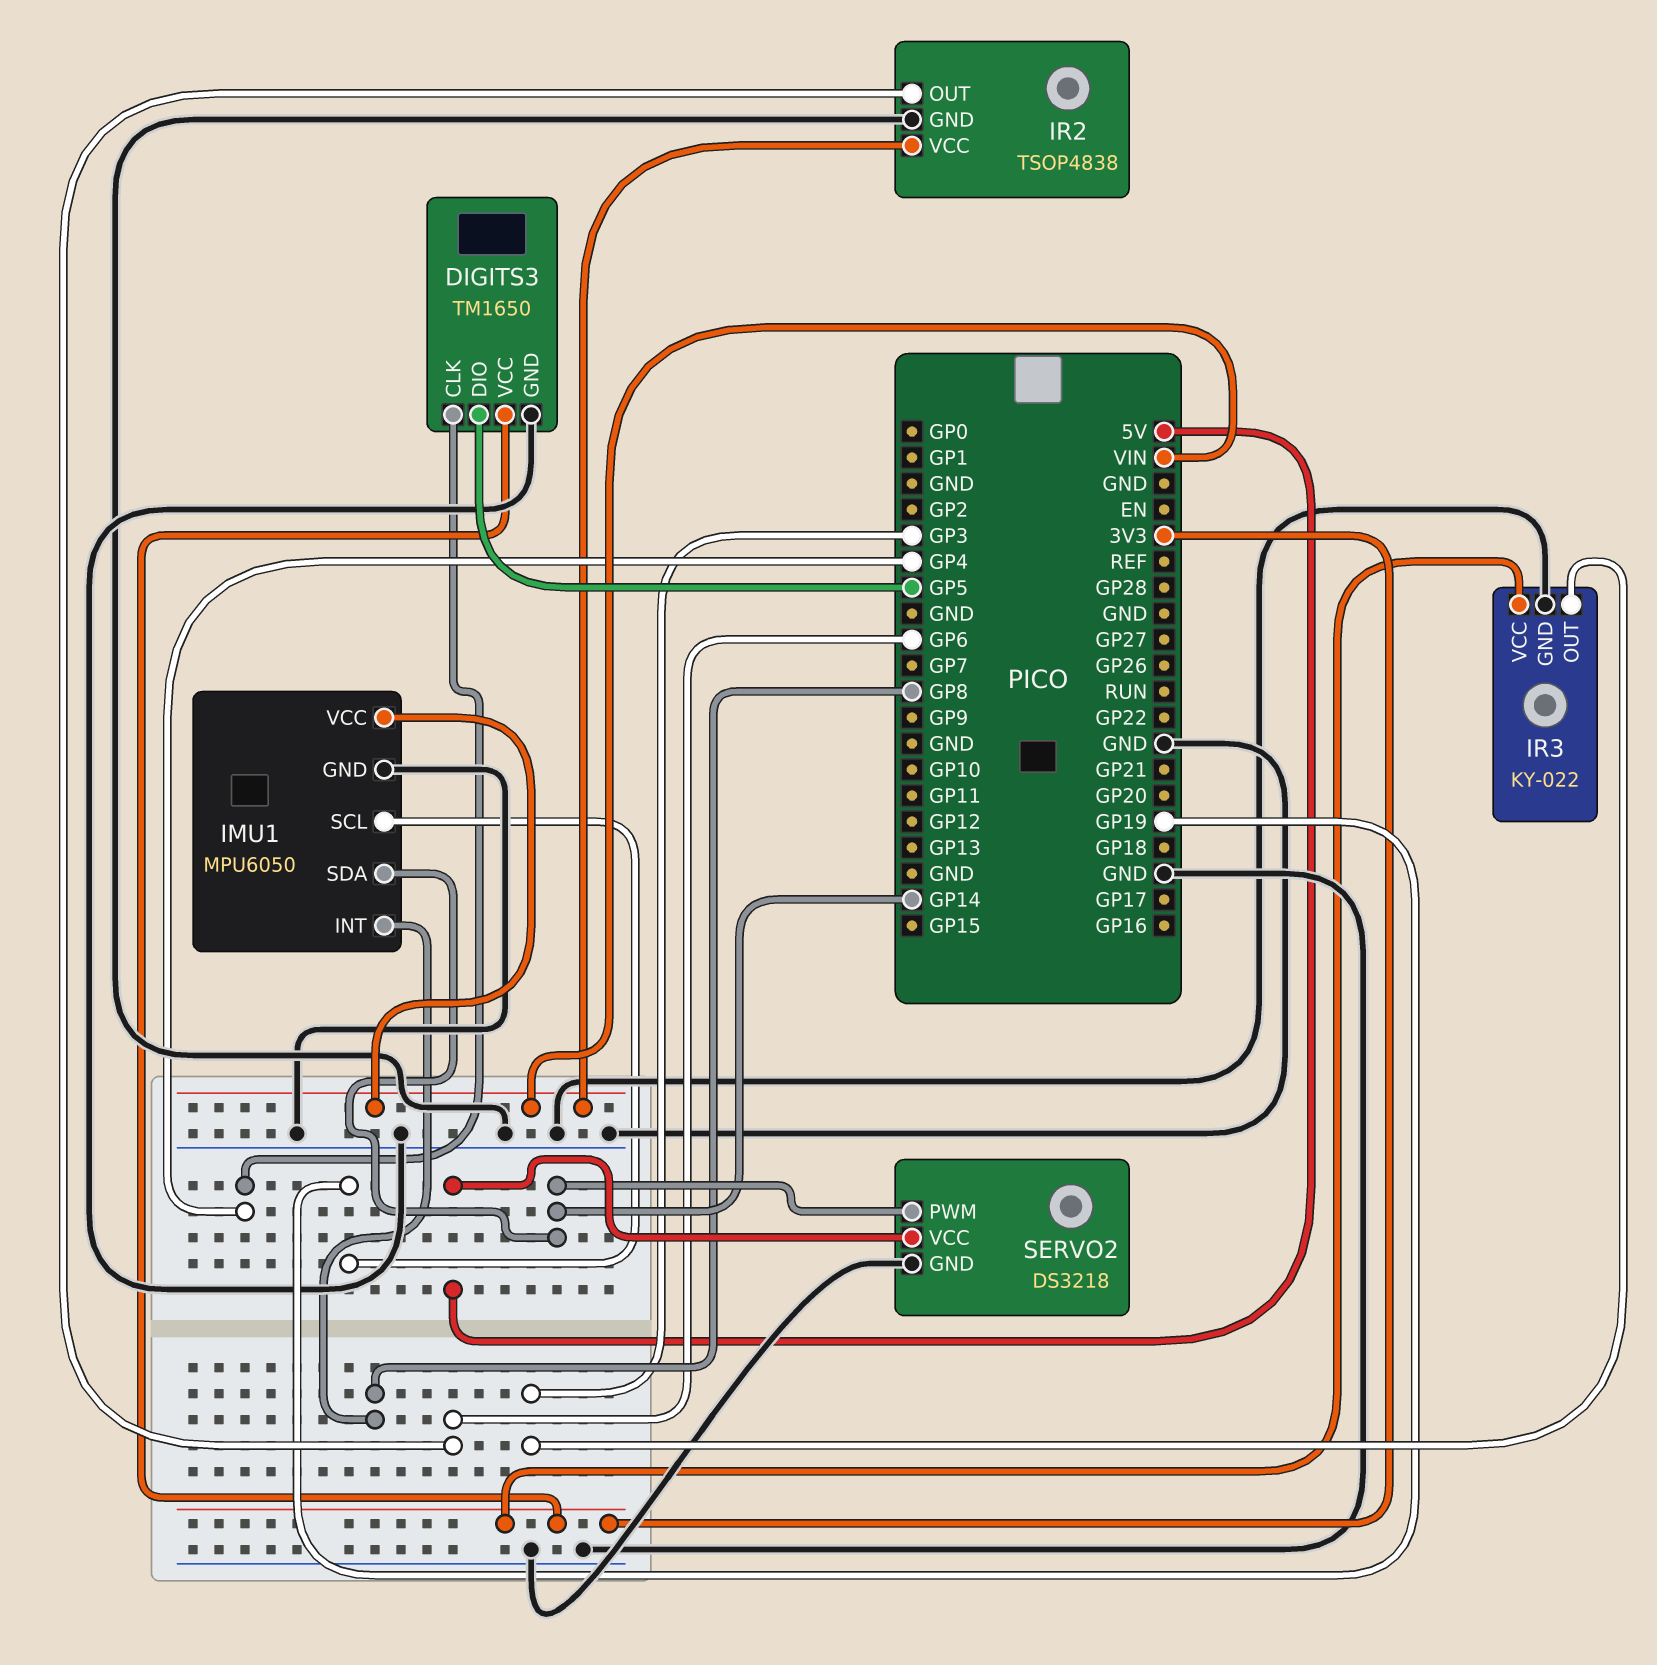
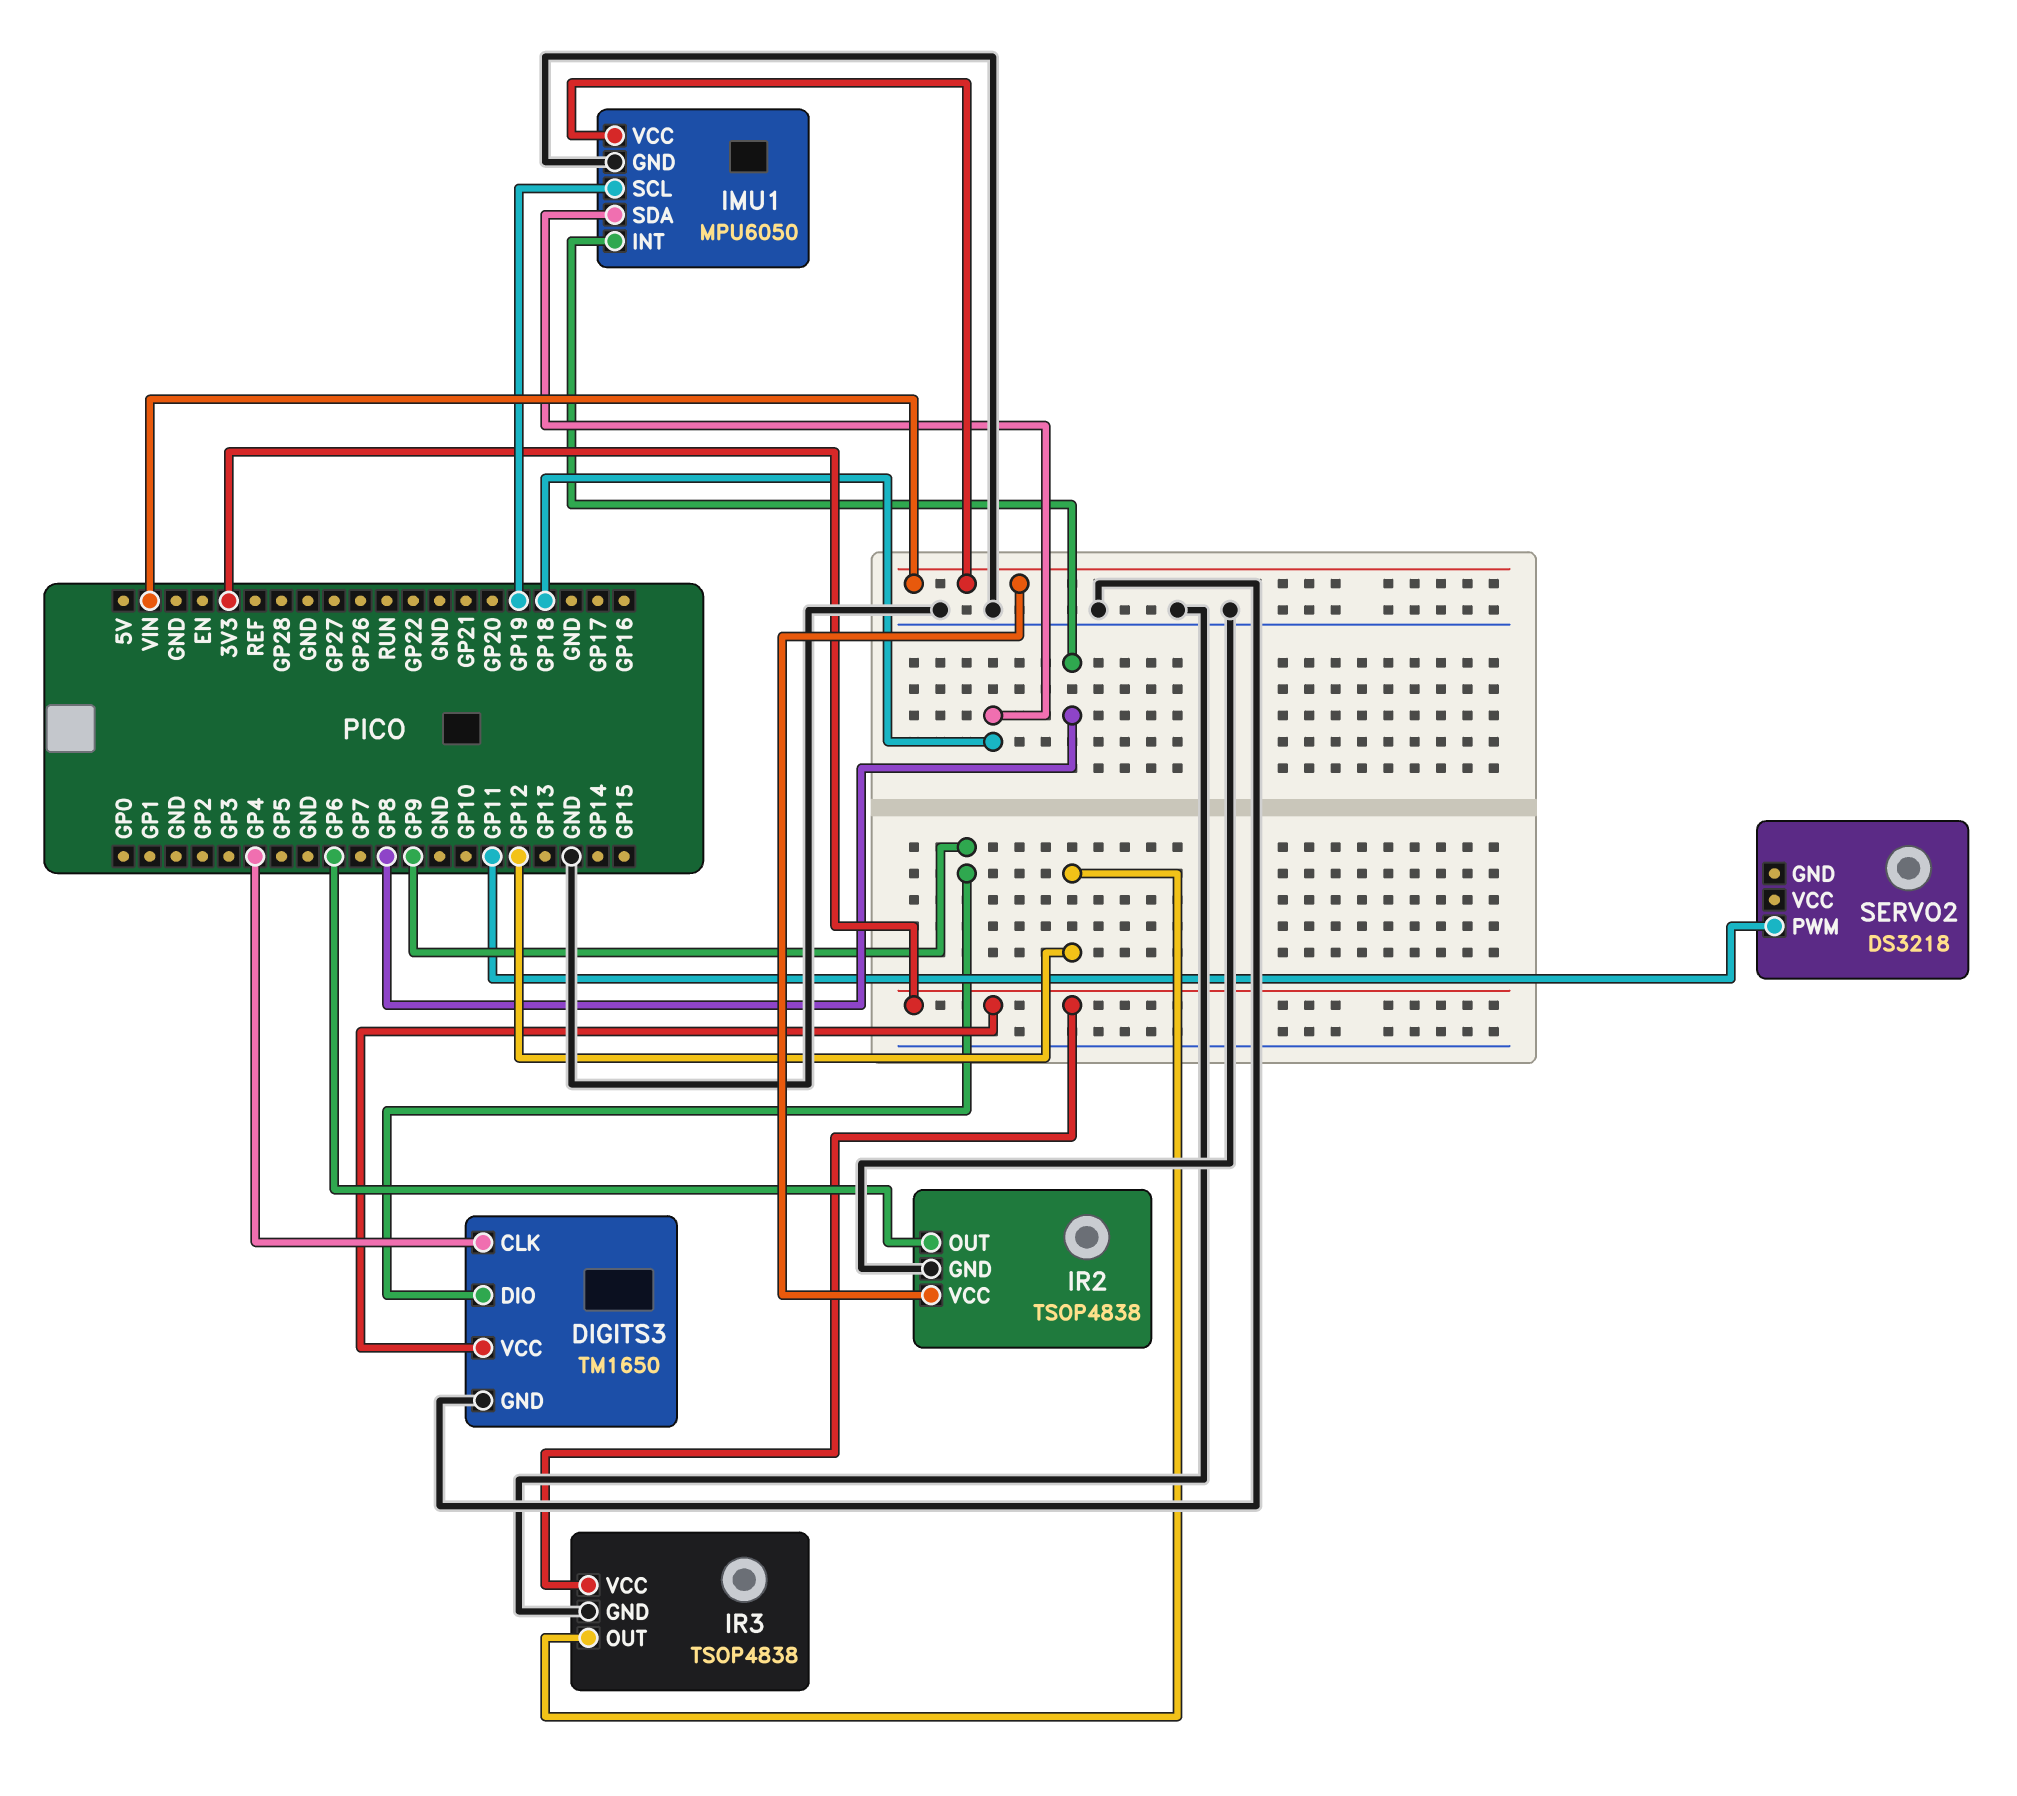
DIGITS3 pin DIO: GP5 -> GP9
IMU1 pin SDA: GP14 -> GP18
IR3: KY-022 -> TSOP4838
IR3 pin OUT: GP3 -> GP12
SERVO2 pin GND: GND -> none
SERVO2 pin PWM: GP14 -> GP11
SERVO2 pin VCC: 5V -> none

